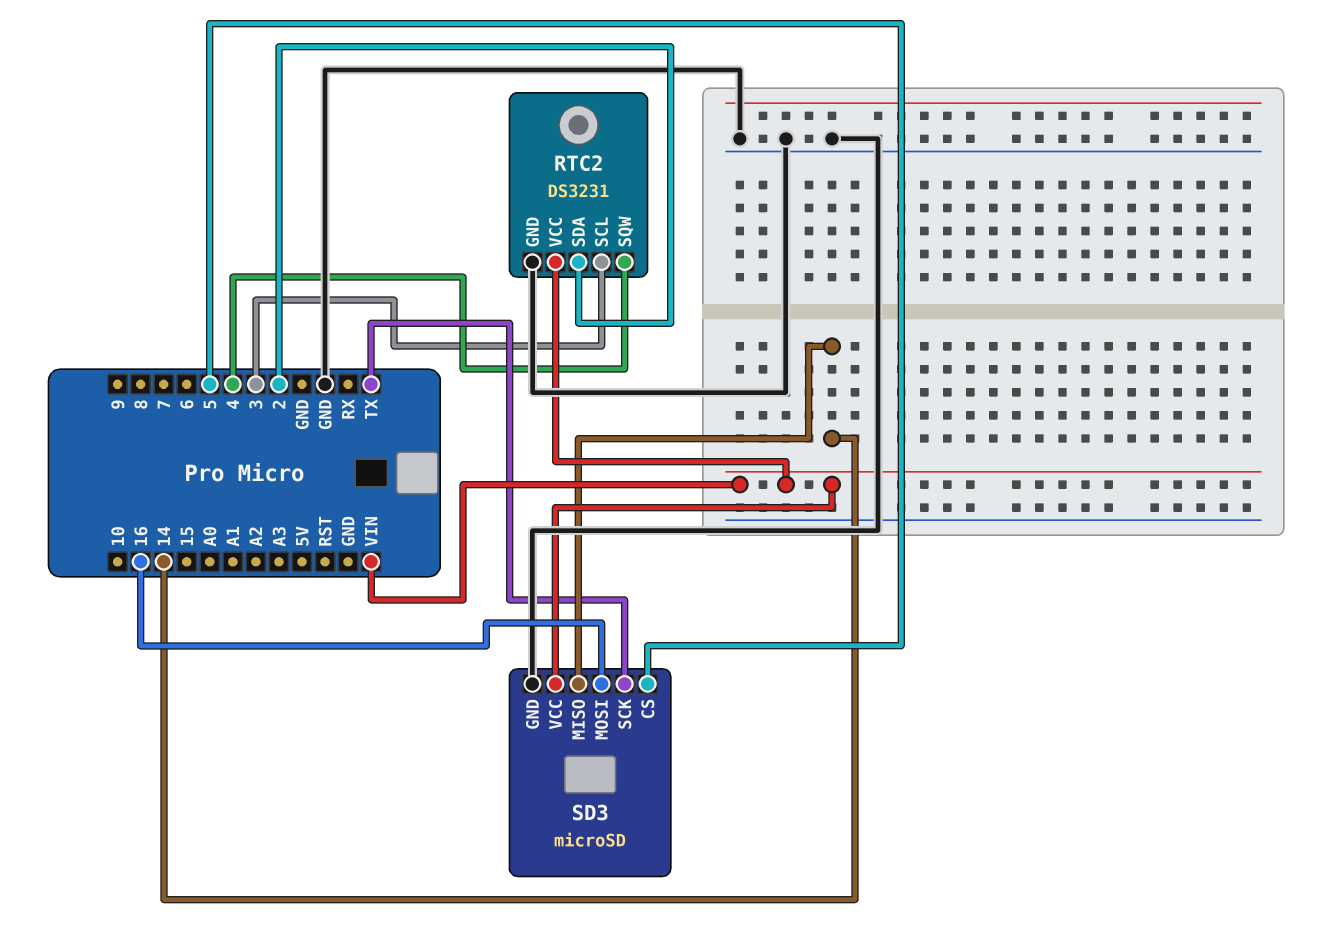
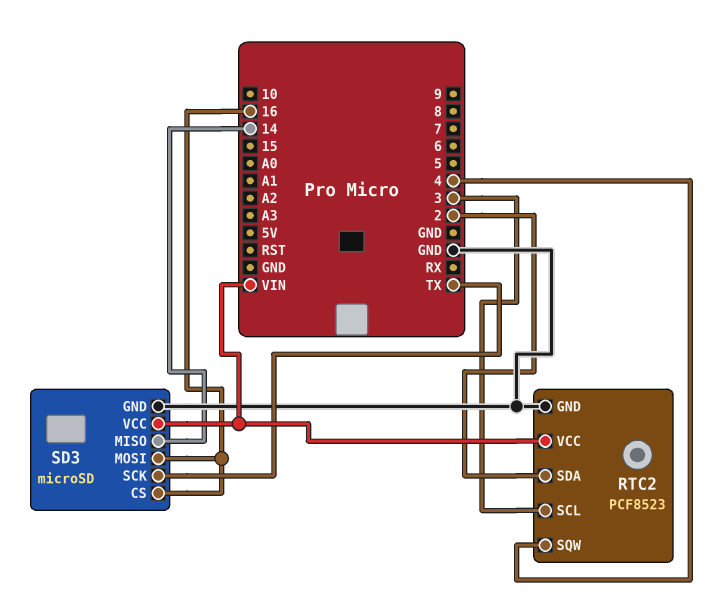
RTC2: DS3231 -> PCF8523
SD3 pin CS: 5 -> 16

